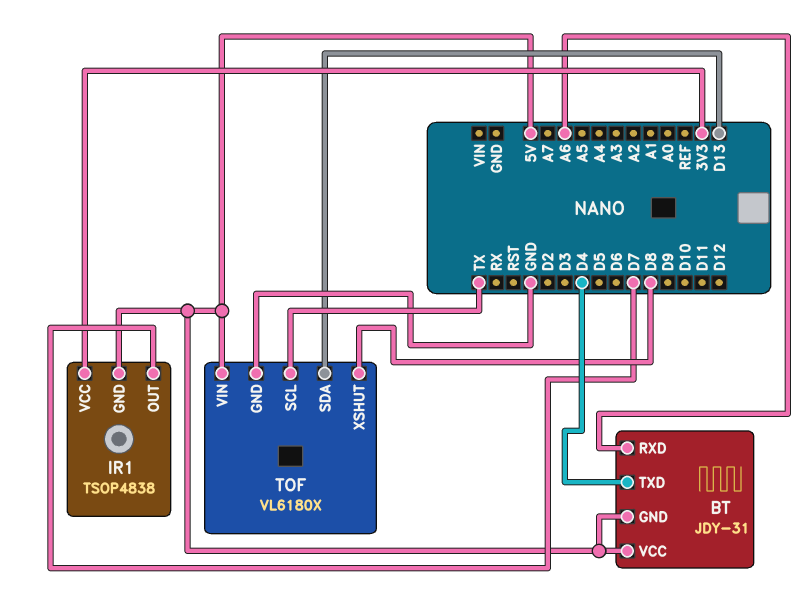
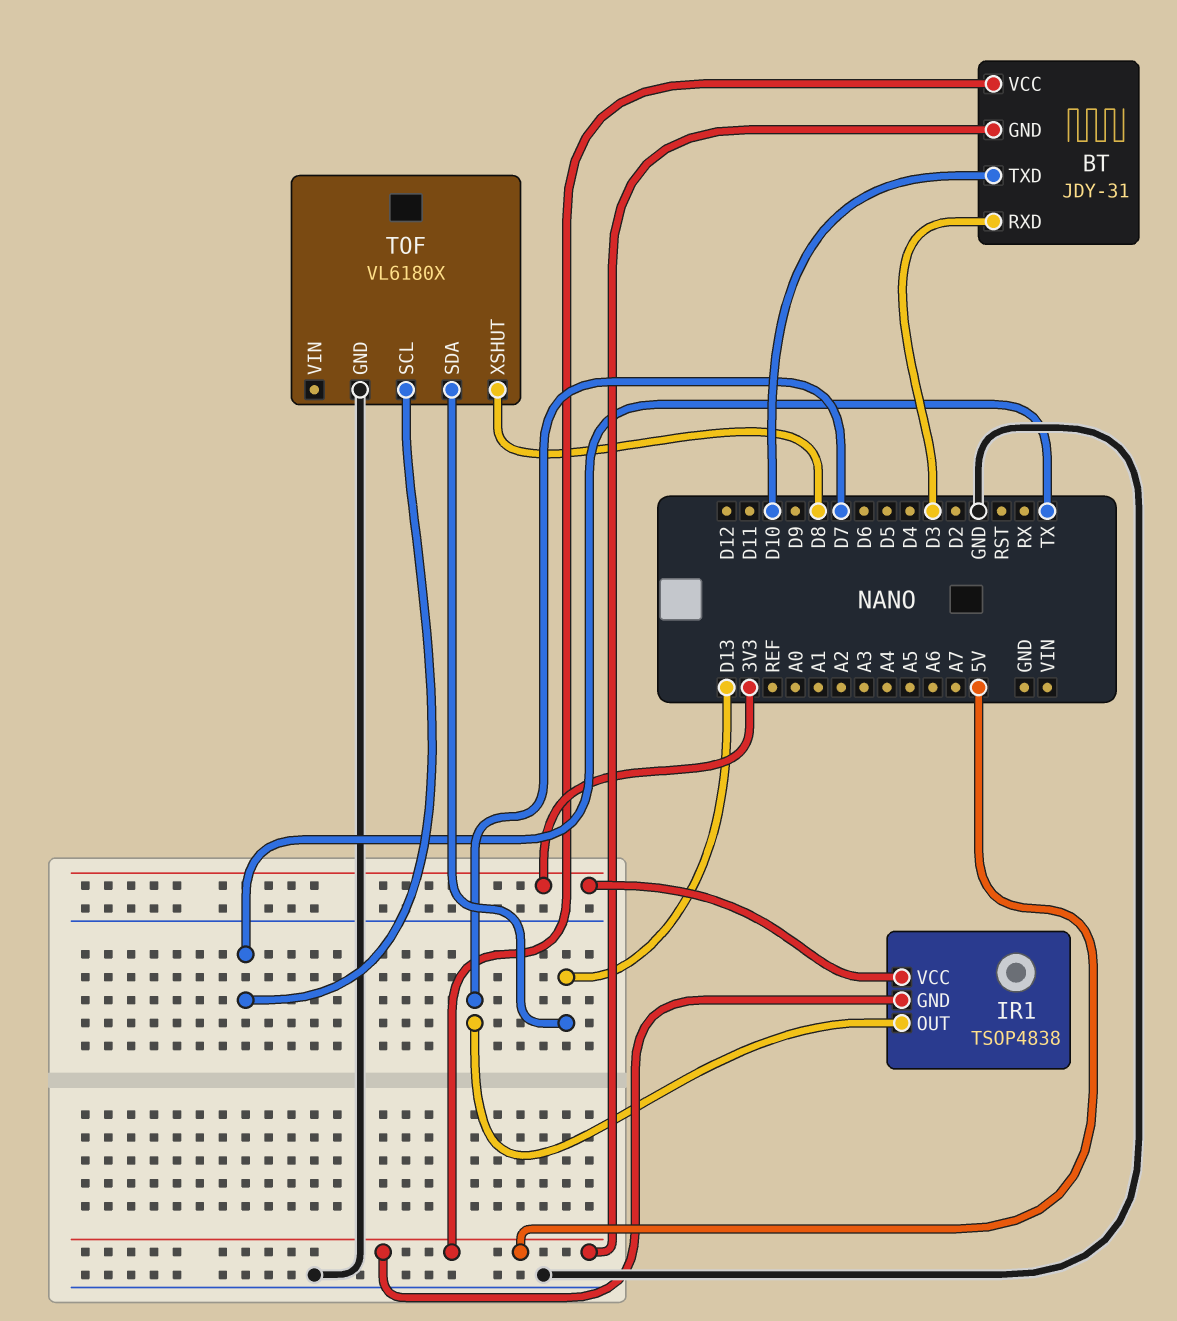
BT pin RXD: A6 -> D3
BT pin TXD: D4 -> D10
TOF pin VIN: 5V -> none

